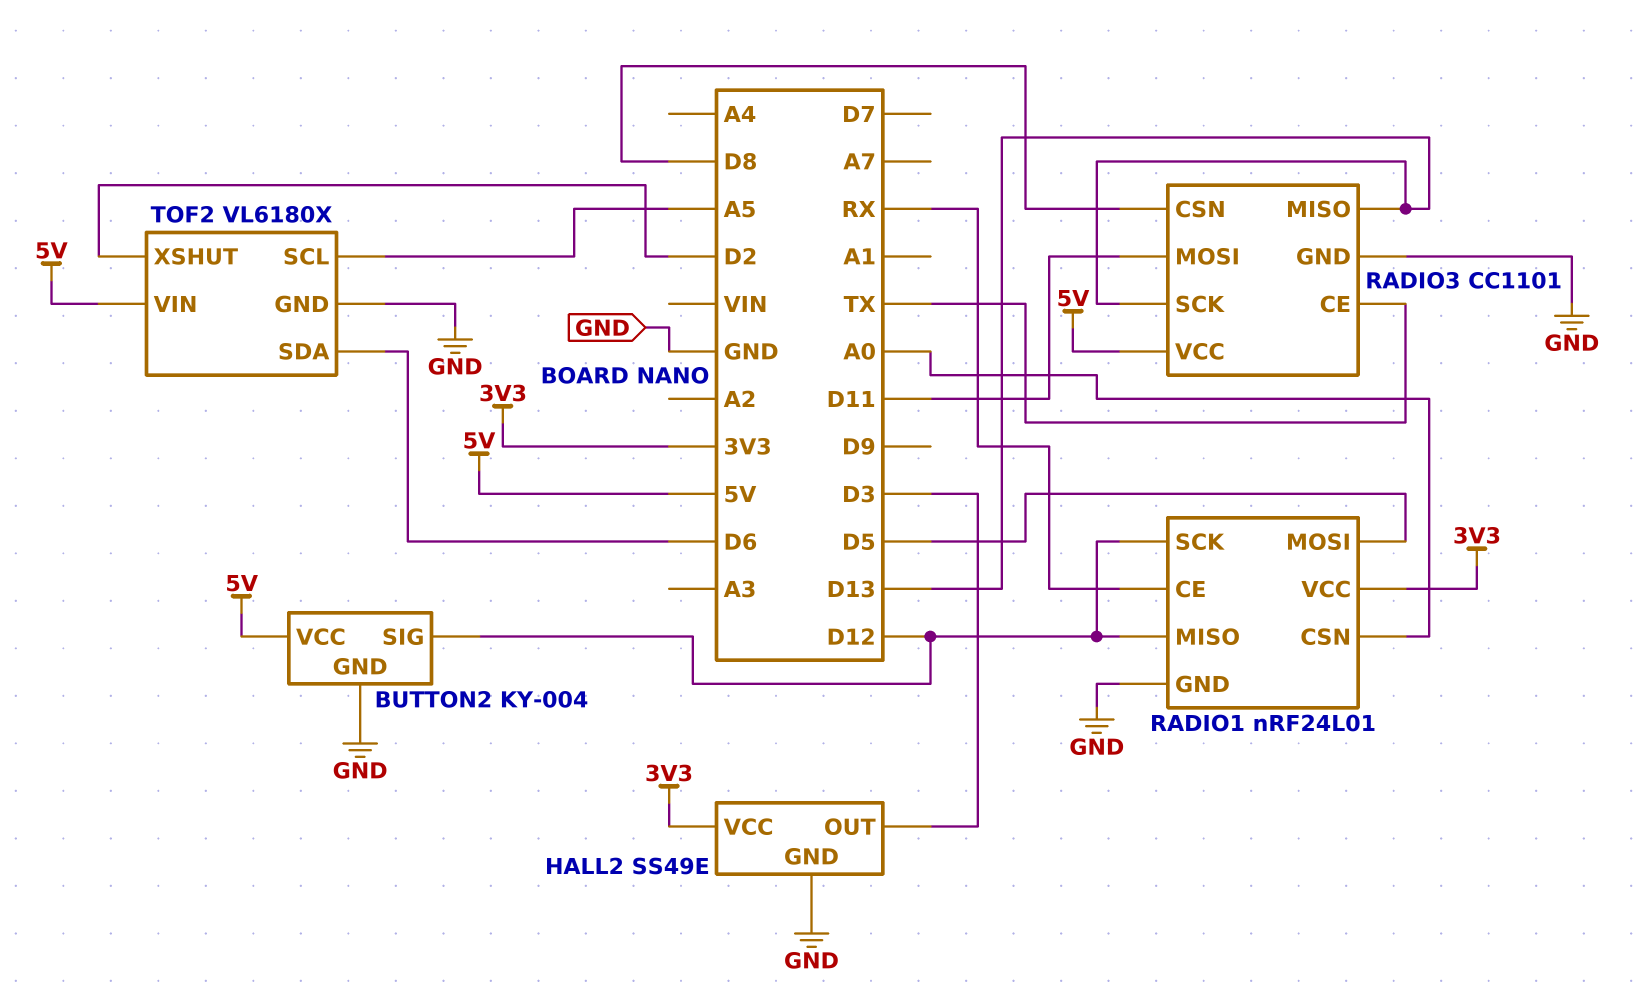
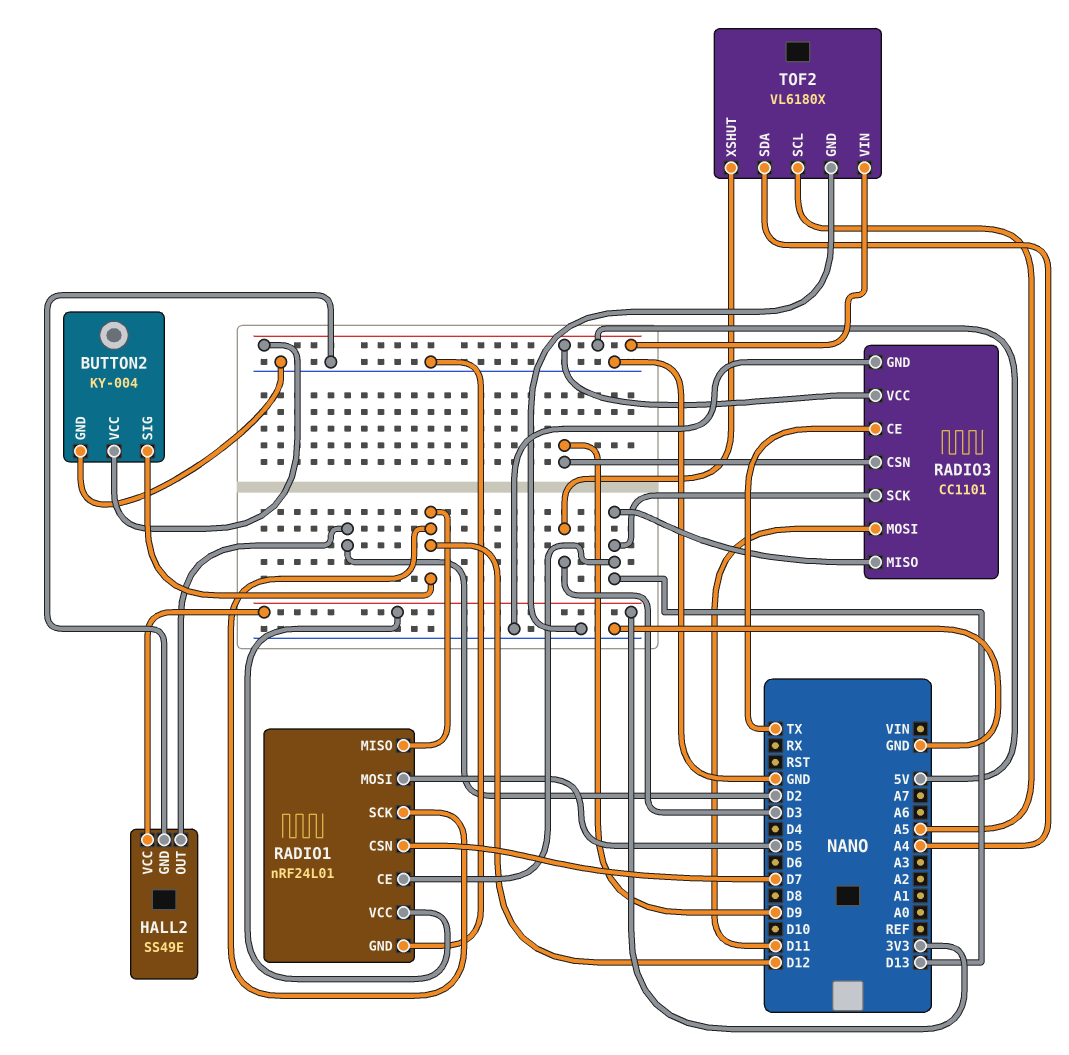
HALL2 pin OUT: D3 -> D2
RADIO1 pin CE: RX -> D13
RADIO1 pin CSN: A0 -> D7
RADIO3 pin CSN: D8 -> D9
TOF2 pin SDA: D6 -> A4
TOF2 pin XSHUT: D2 -> D3

